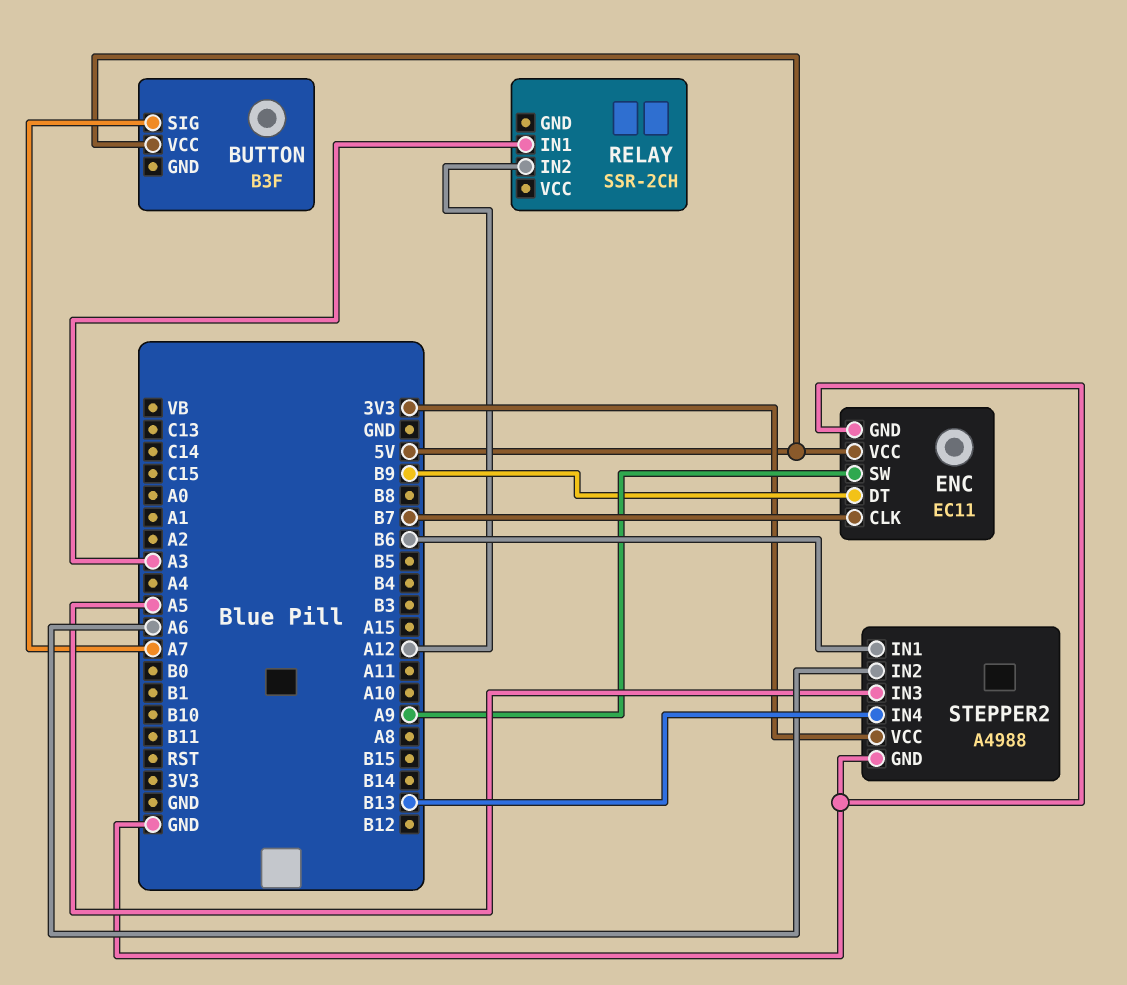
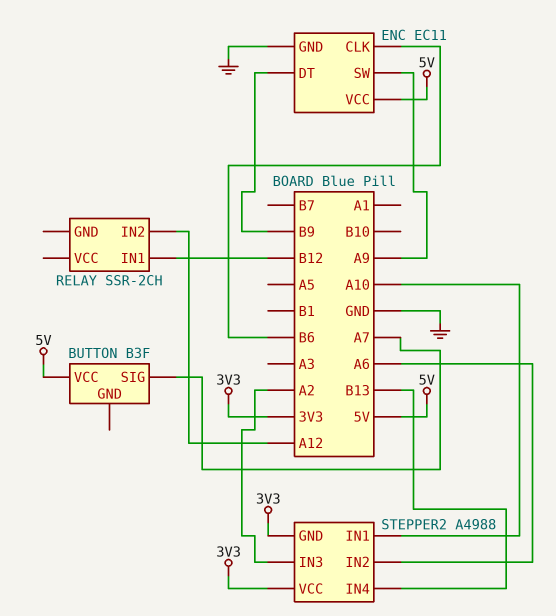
ENC pin CLK: B7 -> B6
RELAY pin IN1: A3 -> B12
STEPPER2 pin GND: GND -> 3V3
STEPPER2 pin IN1: B6 -> A10
STEPPER2 pin IN3: A5 -> A2

